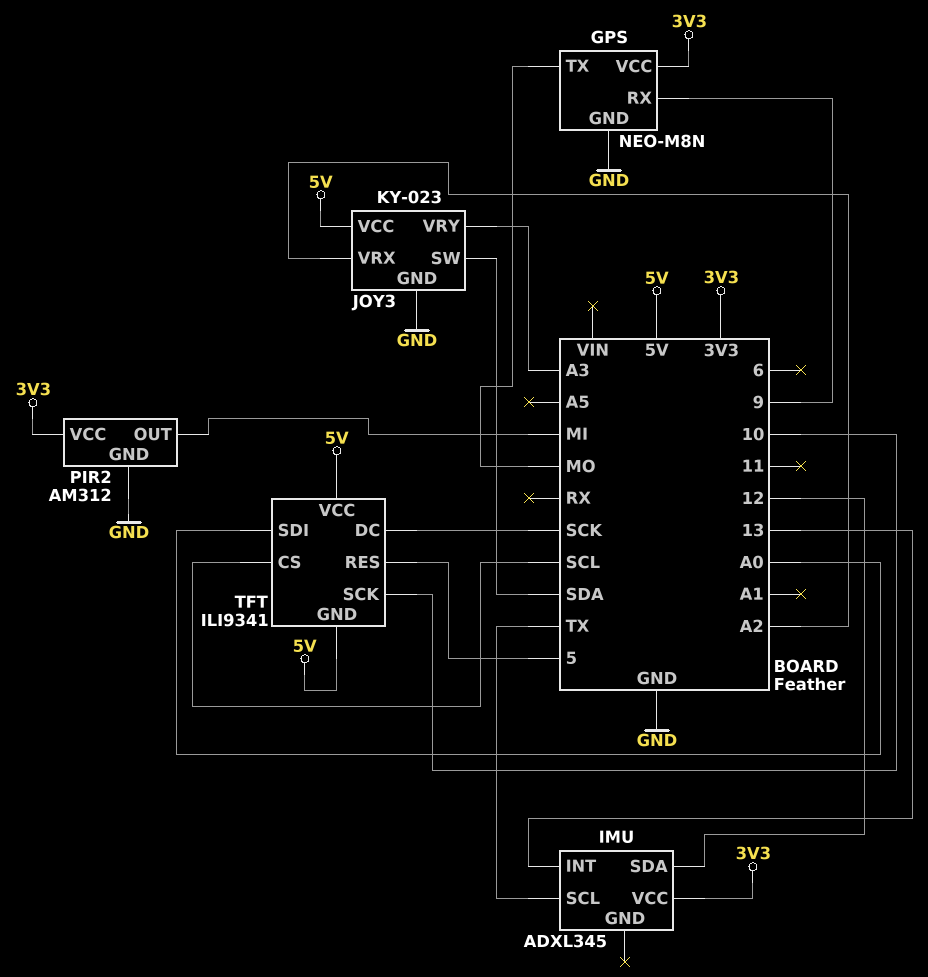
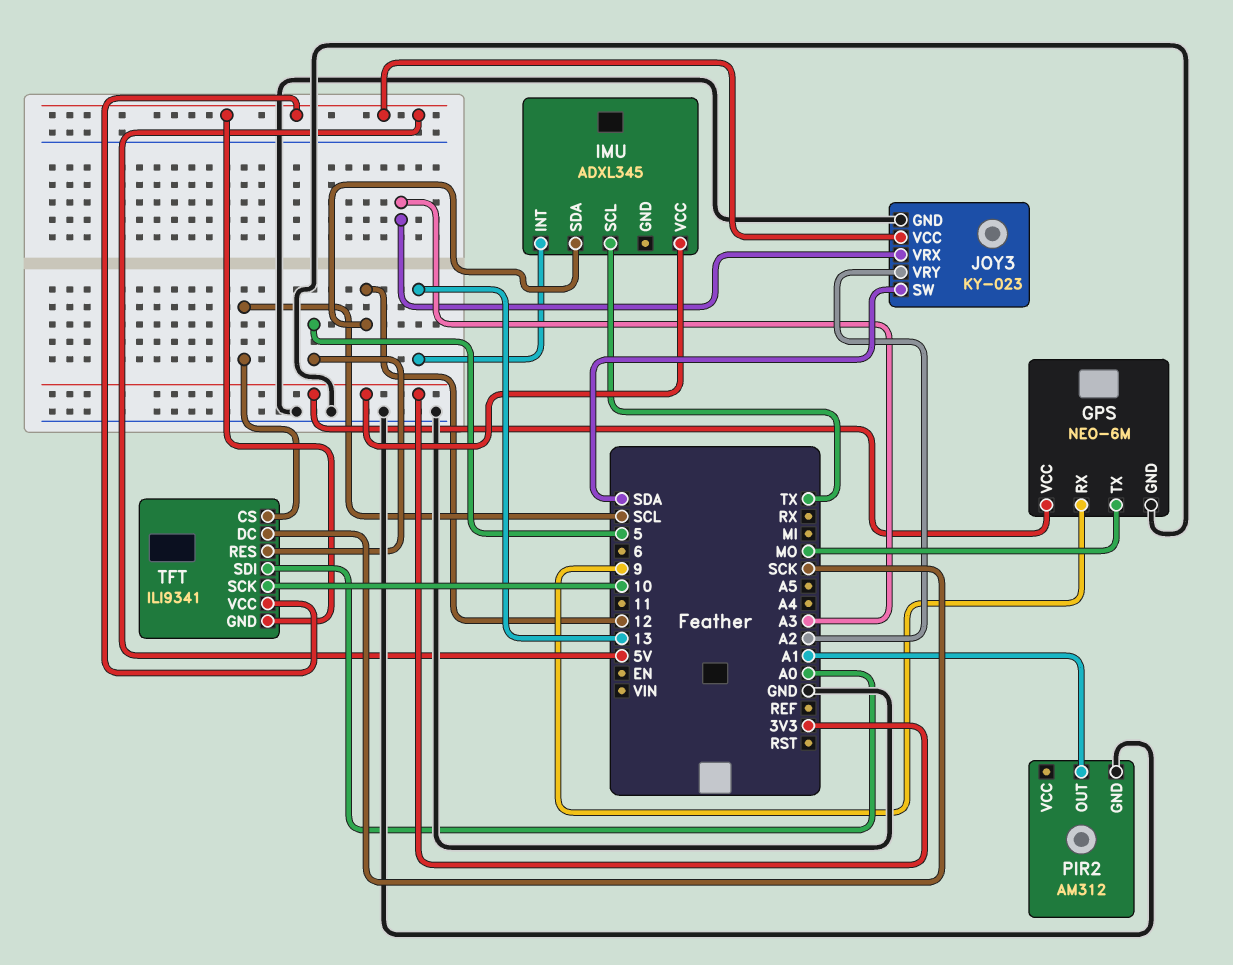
GPS: NEO-M8N -> NEO-6M
JOY3 pin VRX: A2 -> A3
JOY3 pin VRY: A3 -> A2
PIR2 pin OUT: MI -> A1
PIR2 pin VCC: 3V3 -> none

